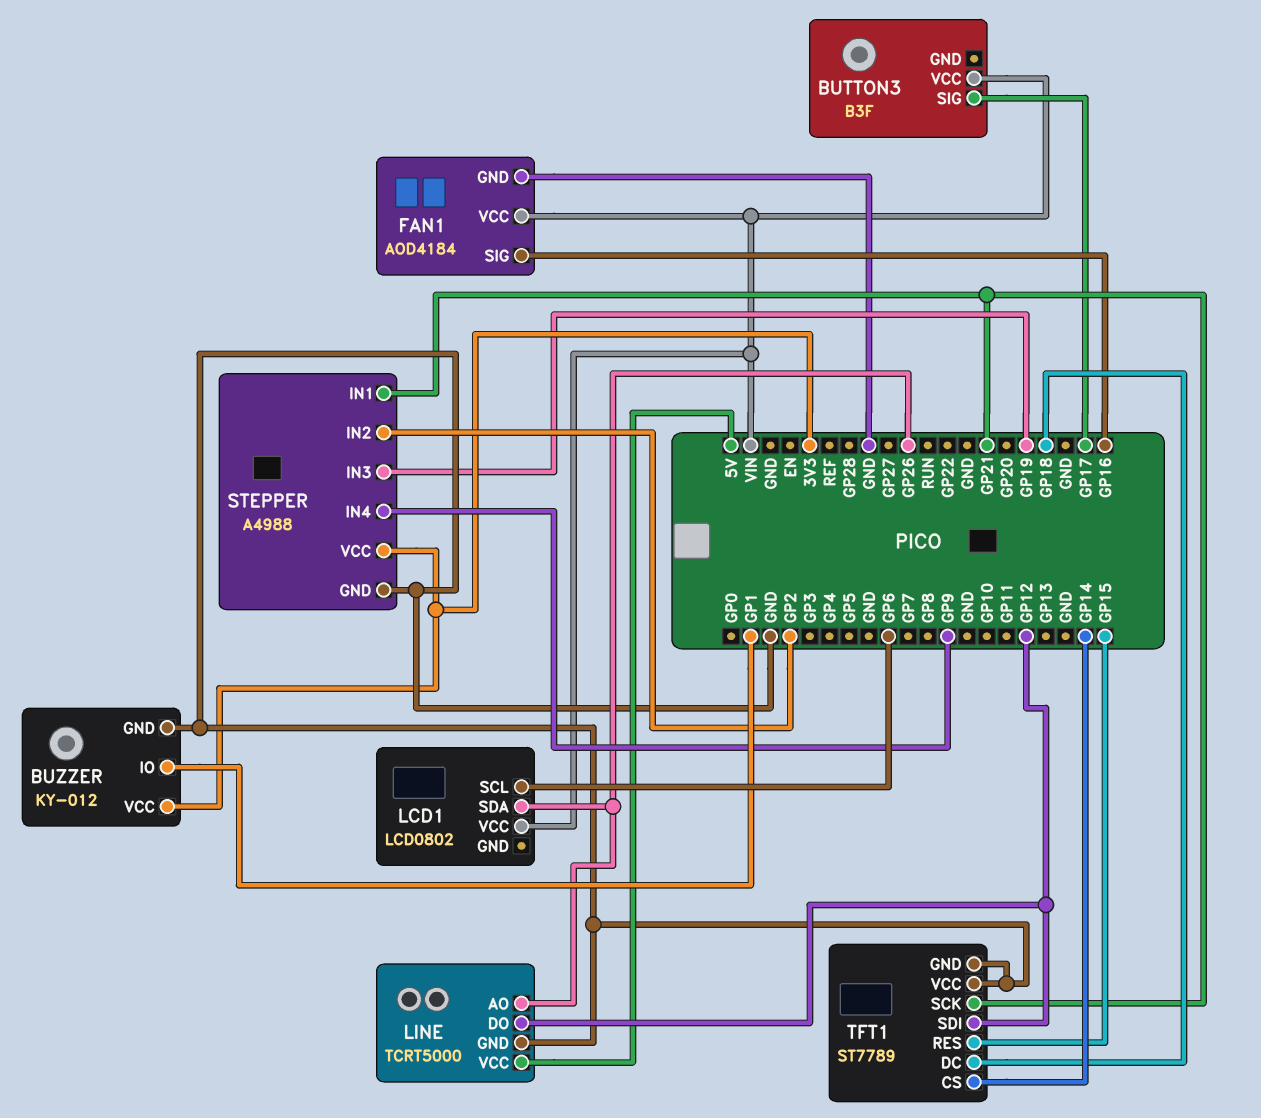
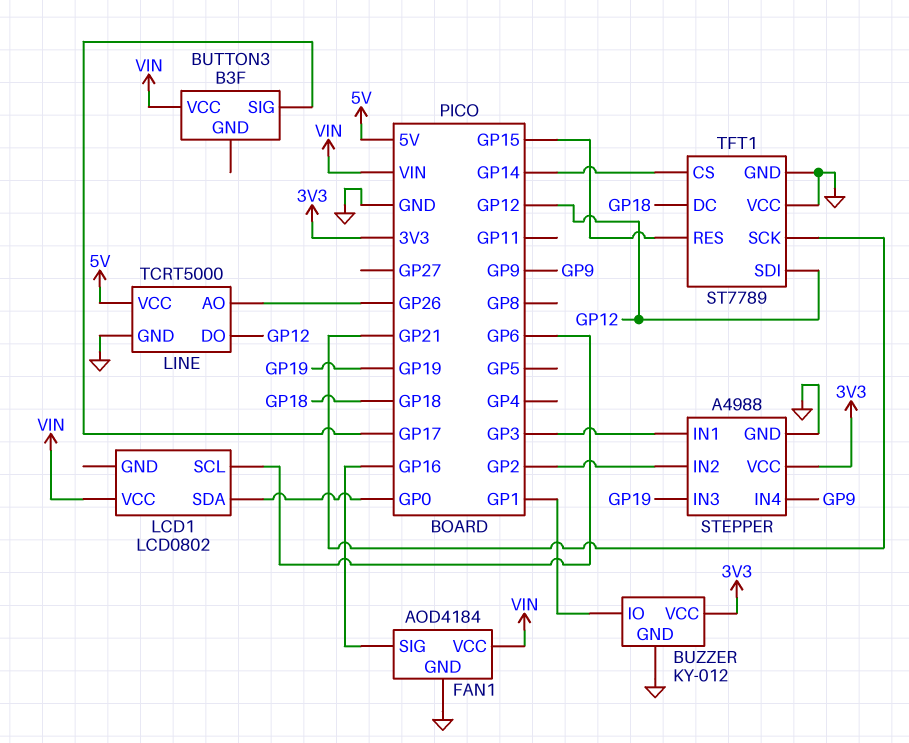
LCD1 pin SDA: GP26 -> GP0
STEPPER pin IN1: GP21 -> GP3

